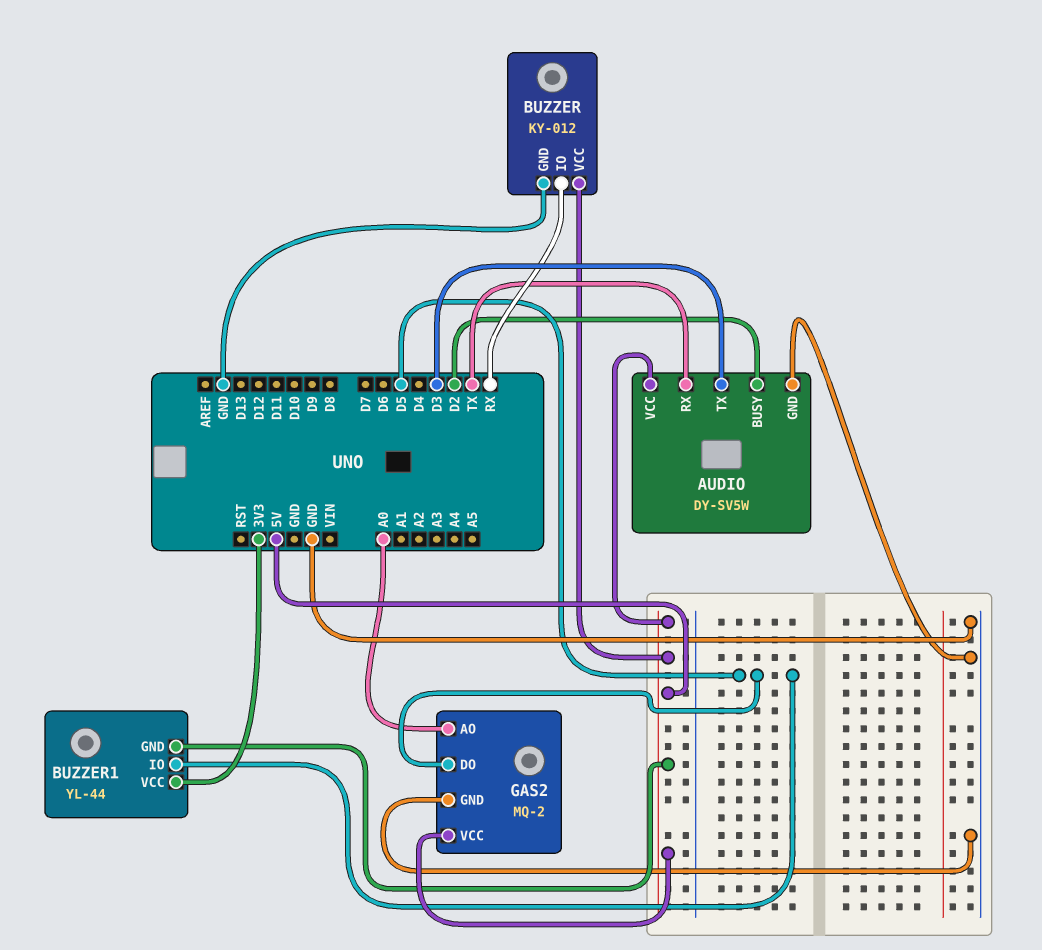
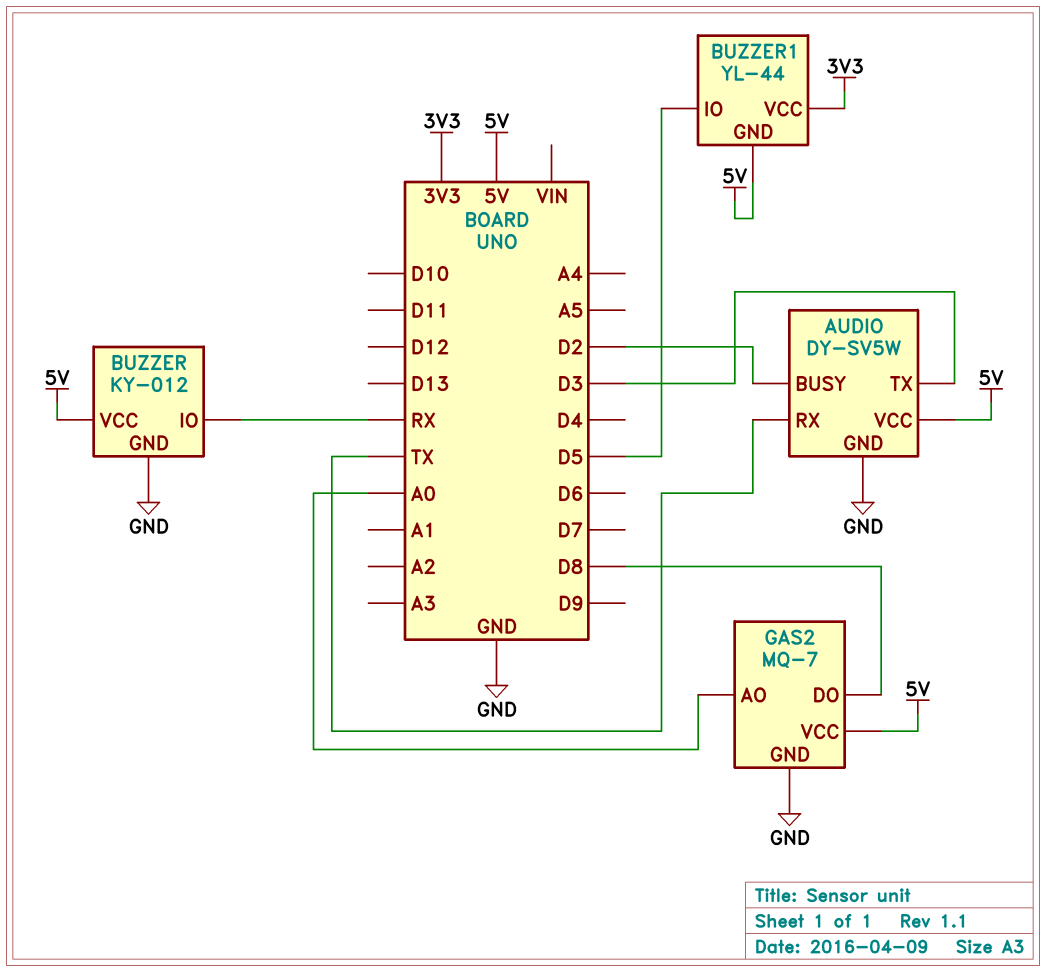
GAS2: MQ-2 -> MQ-7
GAS2 pin DO: D5 -> D8

